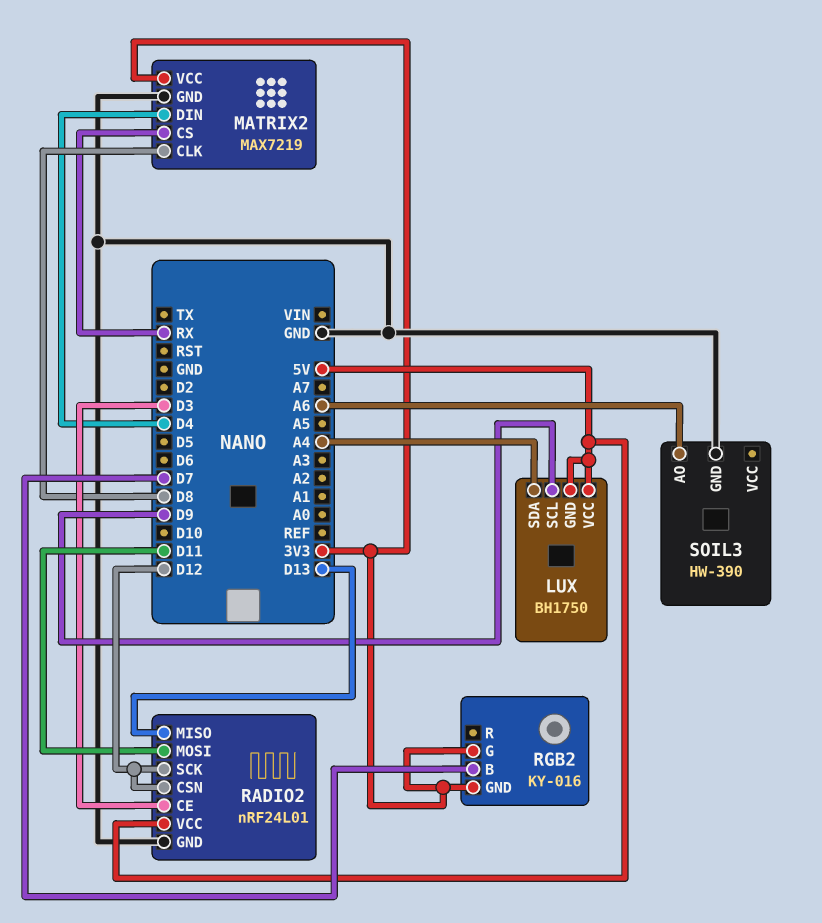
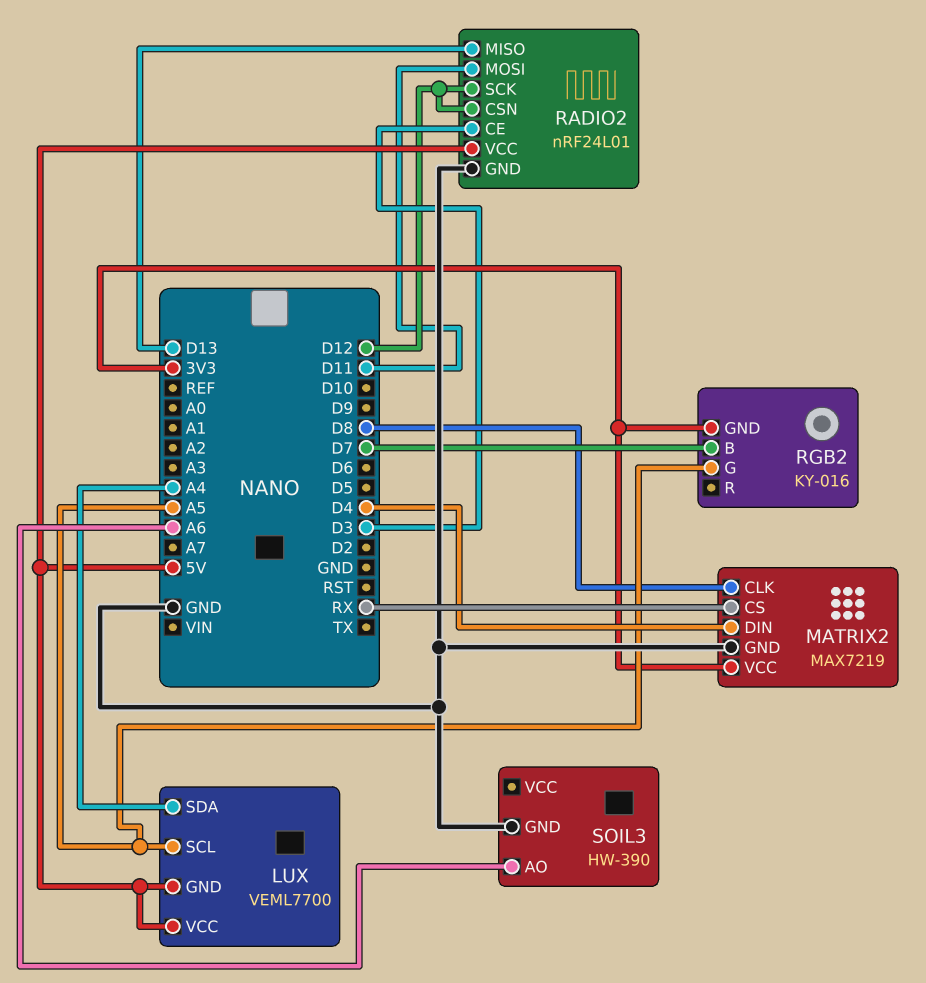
LUX: BH1750 -> VEML7700
LUX pin SCL: D9 -> A5
RGB2 pin G: 3V3 -> A5

